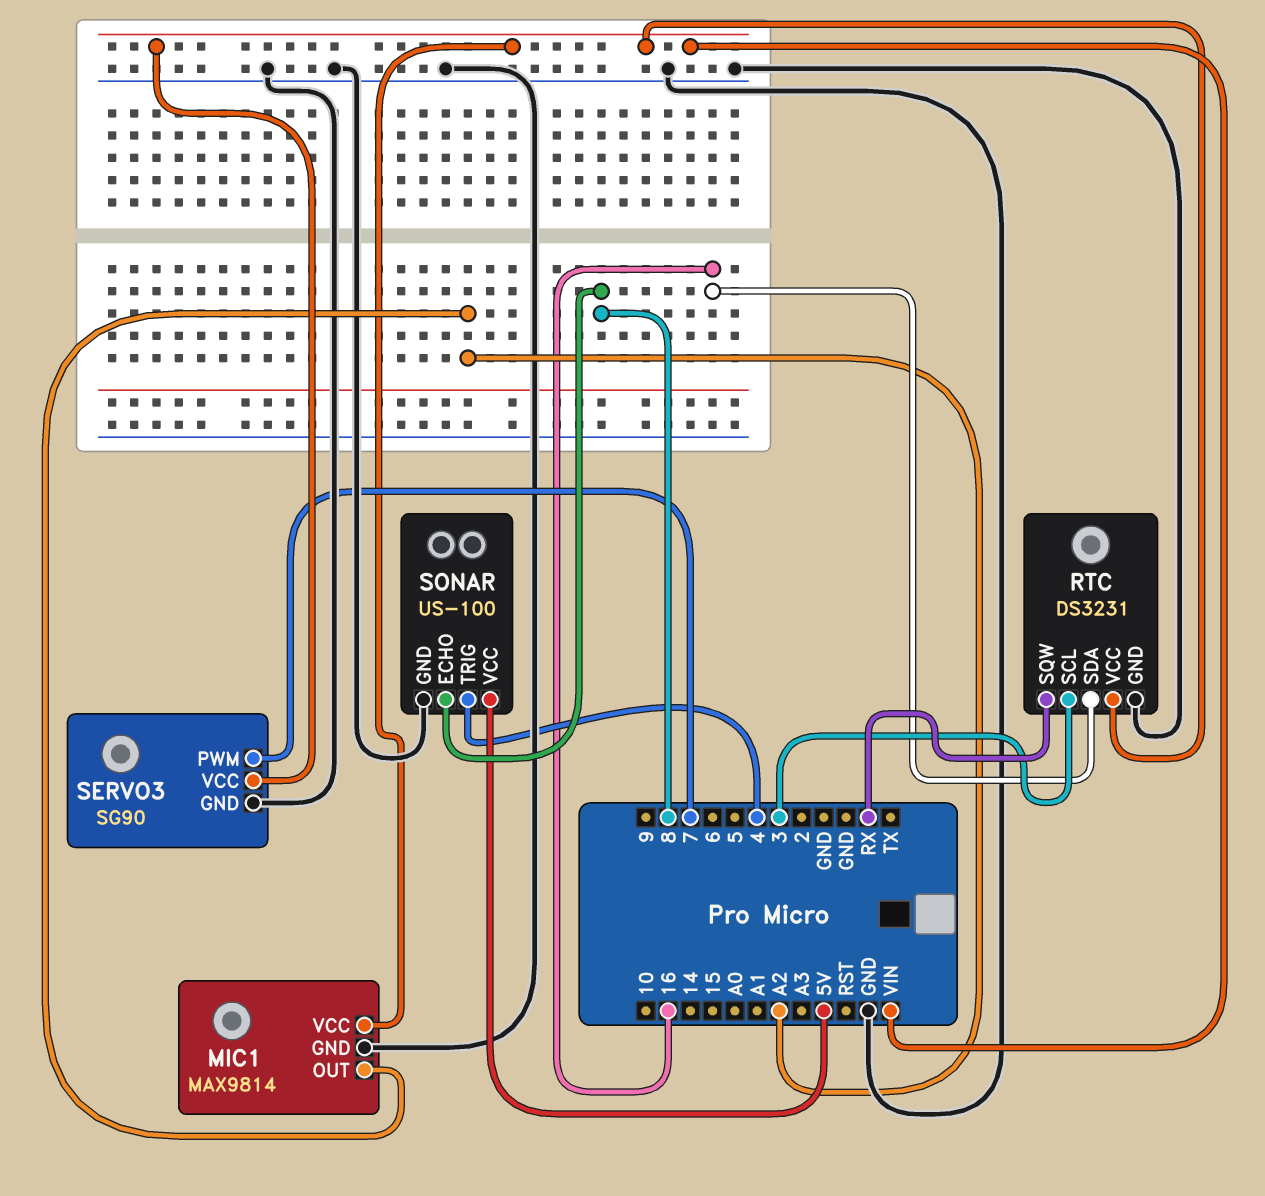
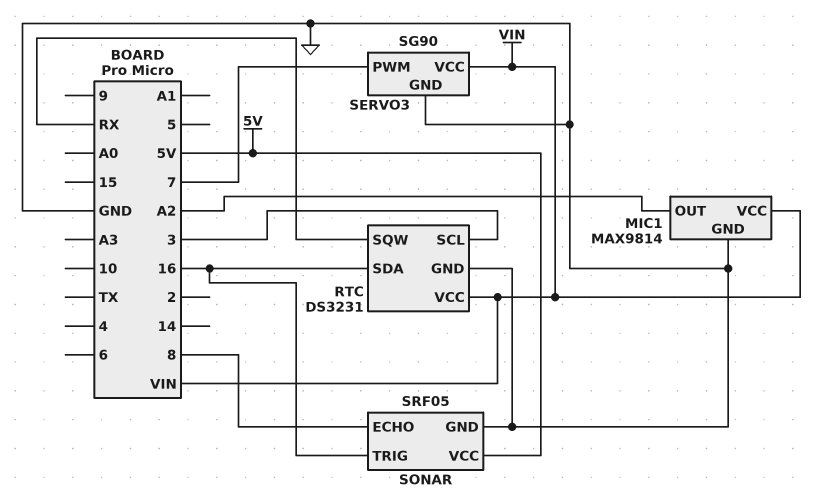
SONAR: US-100 -> SRF05
SONAR pin TRIG: 4 -> 16

